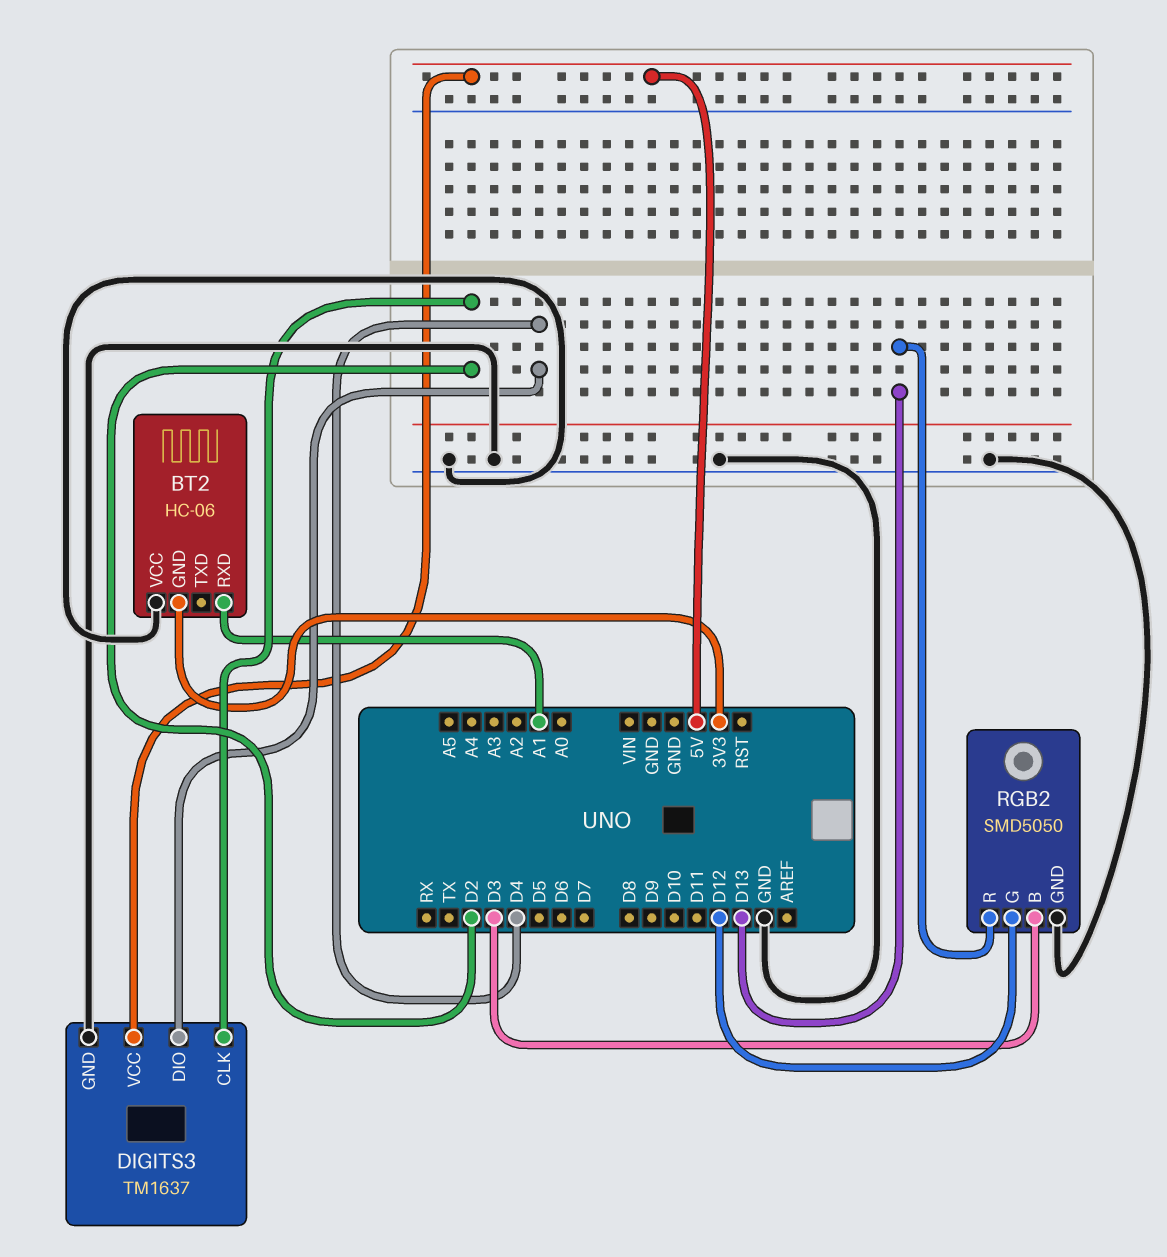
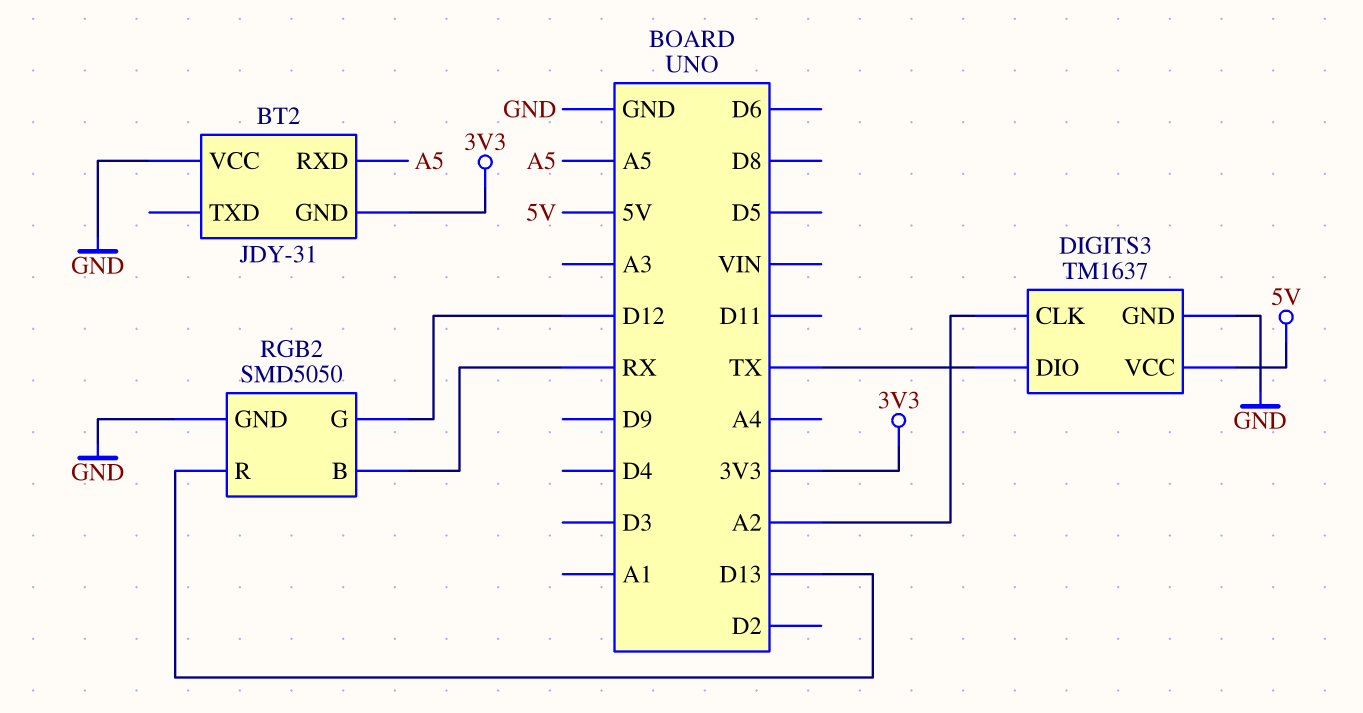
BT2: HC-06 -> JDY-31
BT2 pin RXD: A1 -> A5
DIGITS3 pin CLK: D2 -> A2
DIGITS3 pin DIO: D4 -> TX
RGB2 pin B: D3 -> RX

